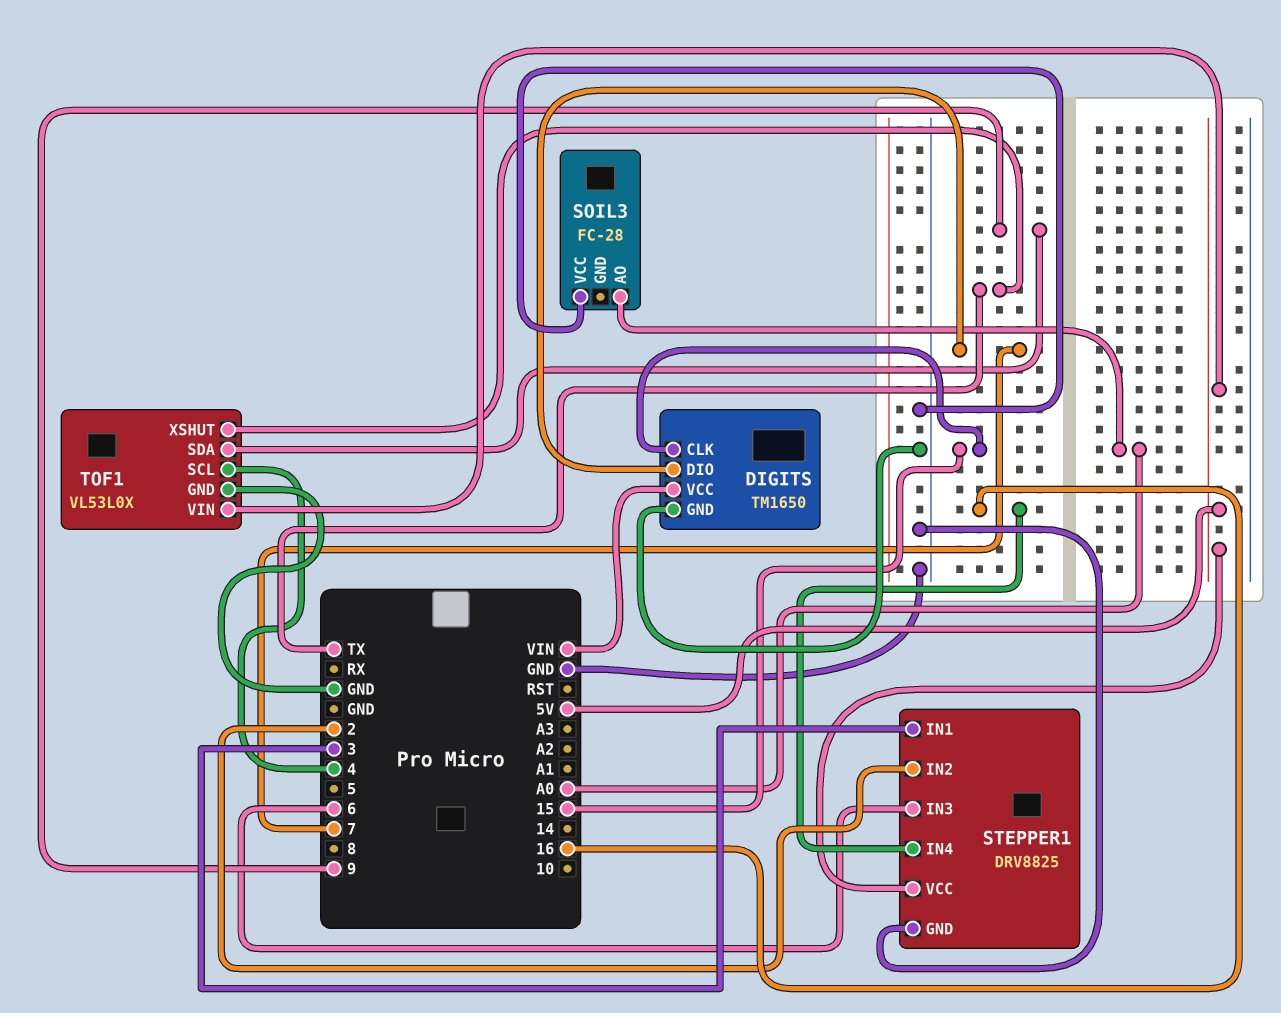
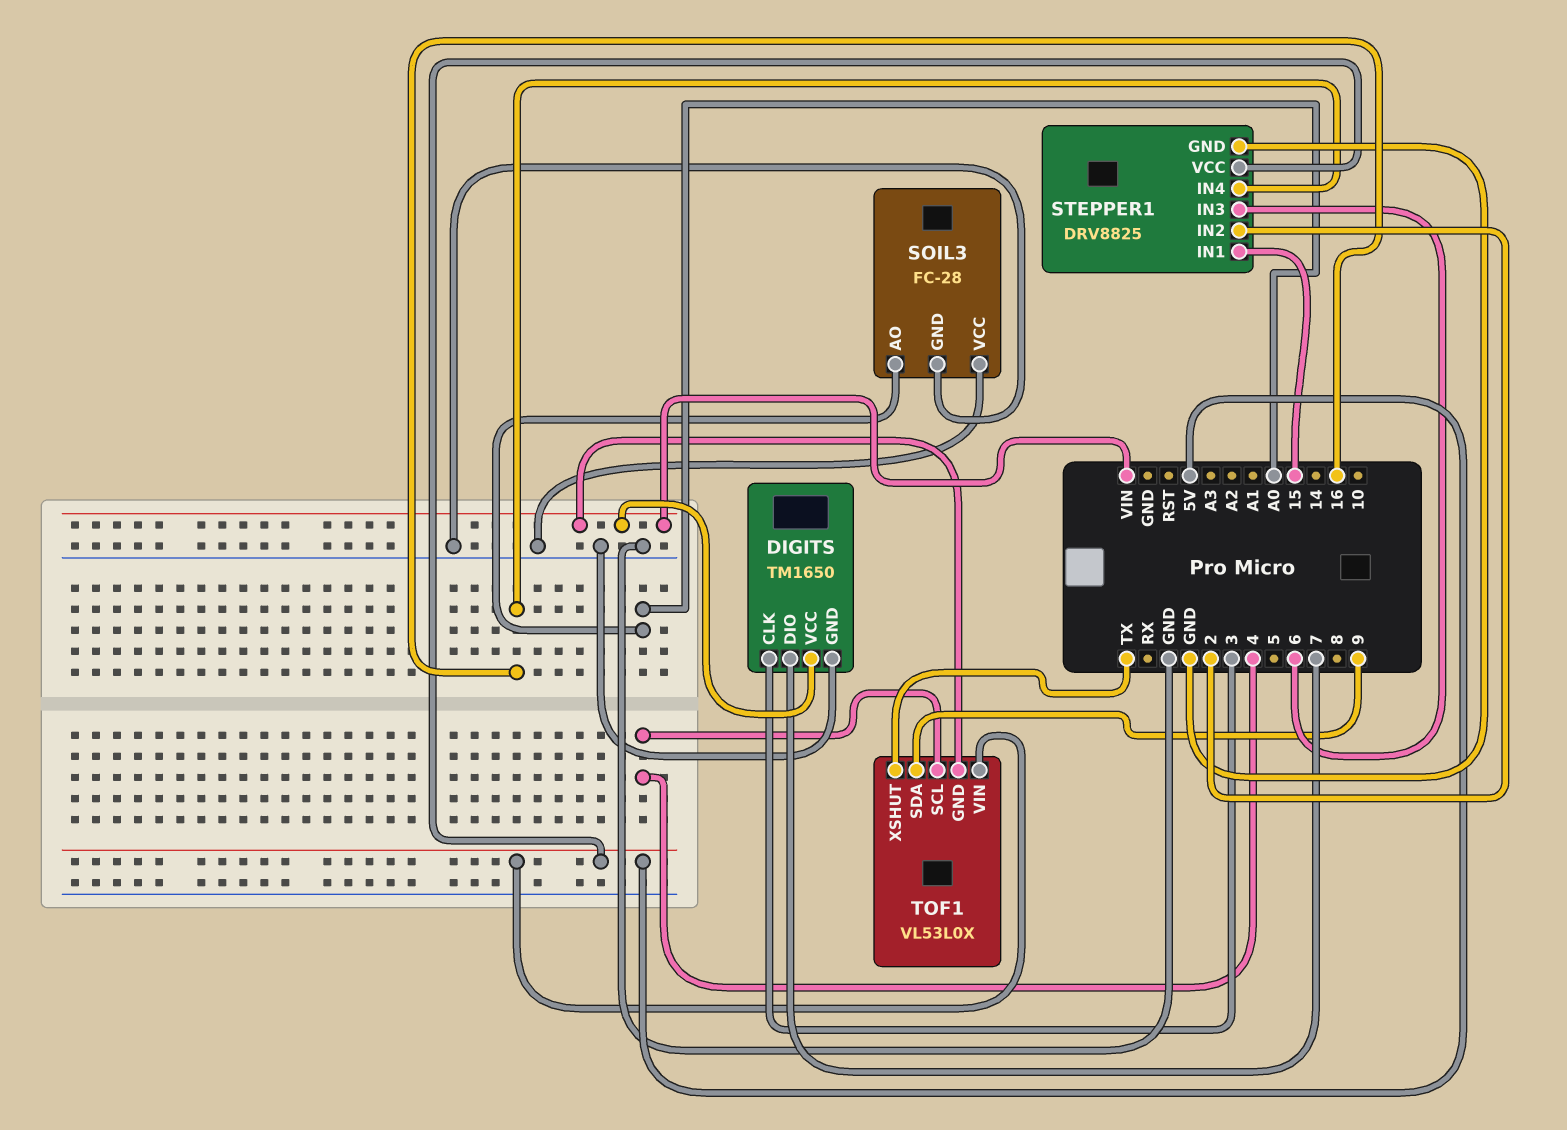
DIGITS pin CLK: 15 -> 3
SOIL3 pin GND: none -> GND
STEPPER1 pin IN1: 3 -> 15
TOF1 pin GND: GND -> VIN

